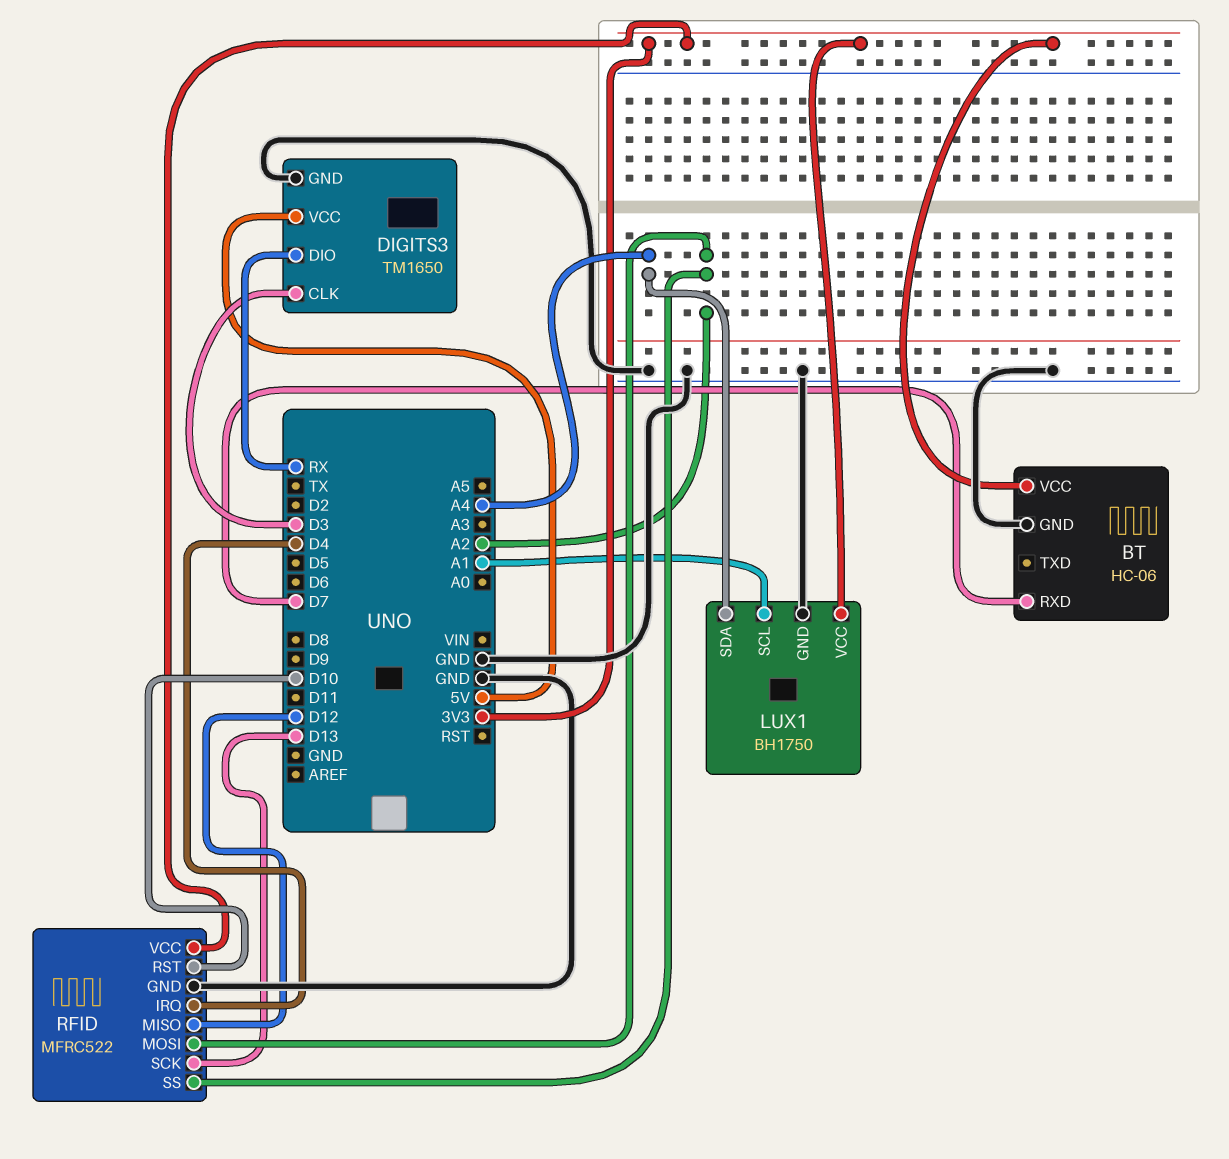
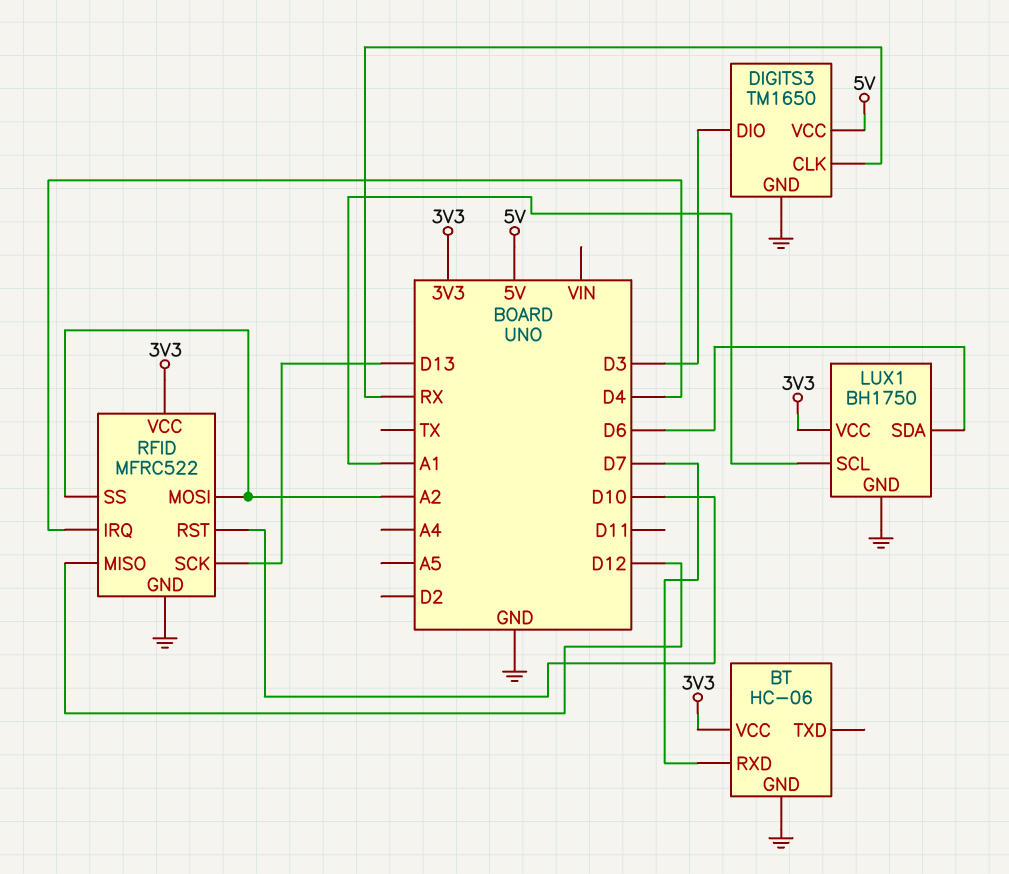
DIGITS3 pin CLK: D3 -> RX
DIGITS3 pin DIO: RX -> D3
LUX1 pin SDA: A4 -> D6

